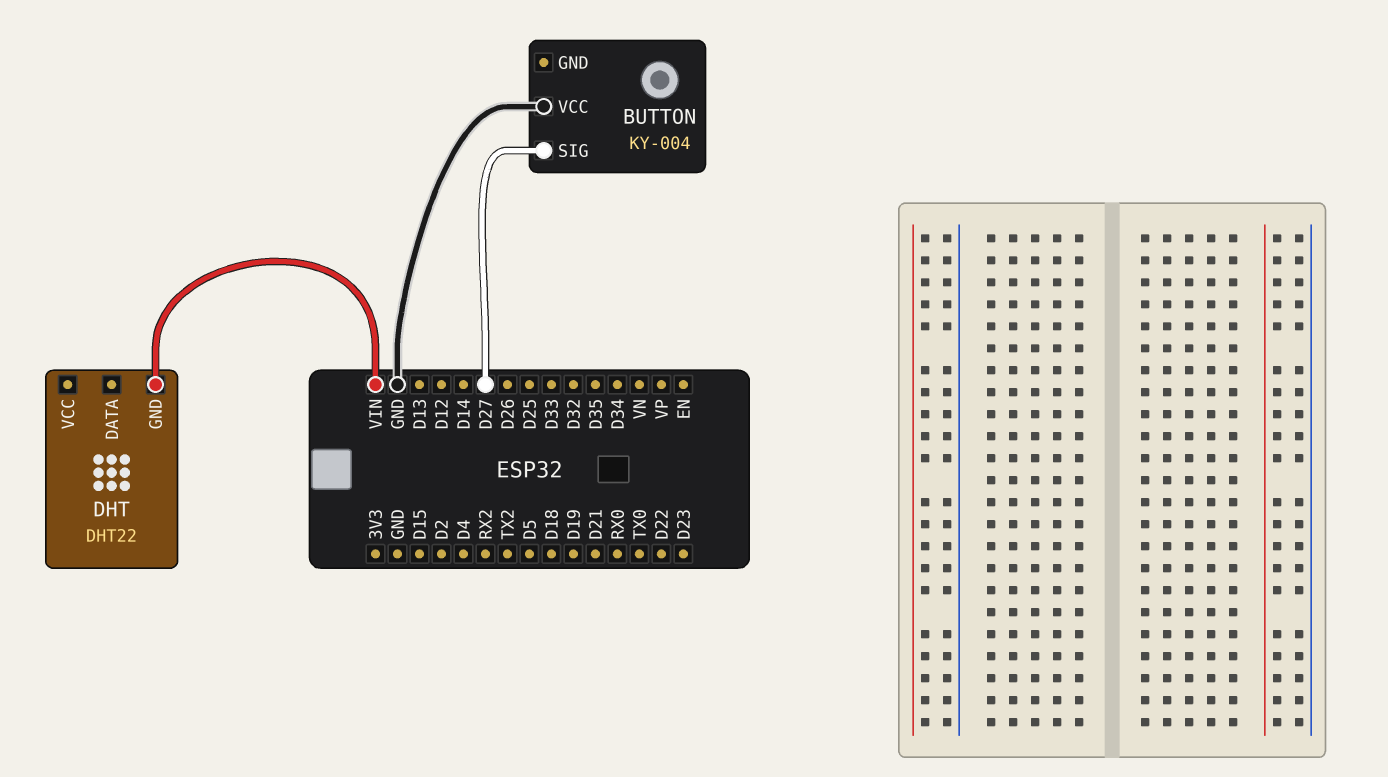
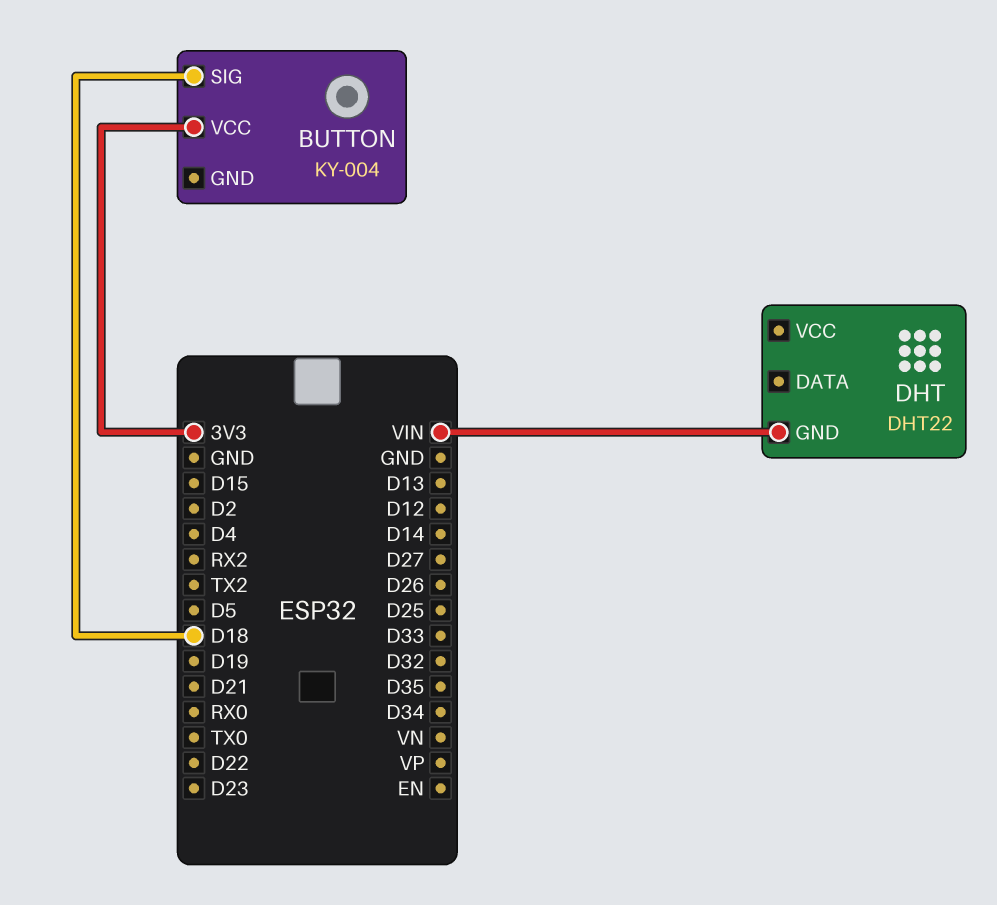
BUTTON pin SIG: D27 -> D18
BUTTON pin VCC: GND -> 3V3

